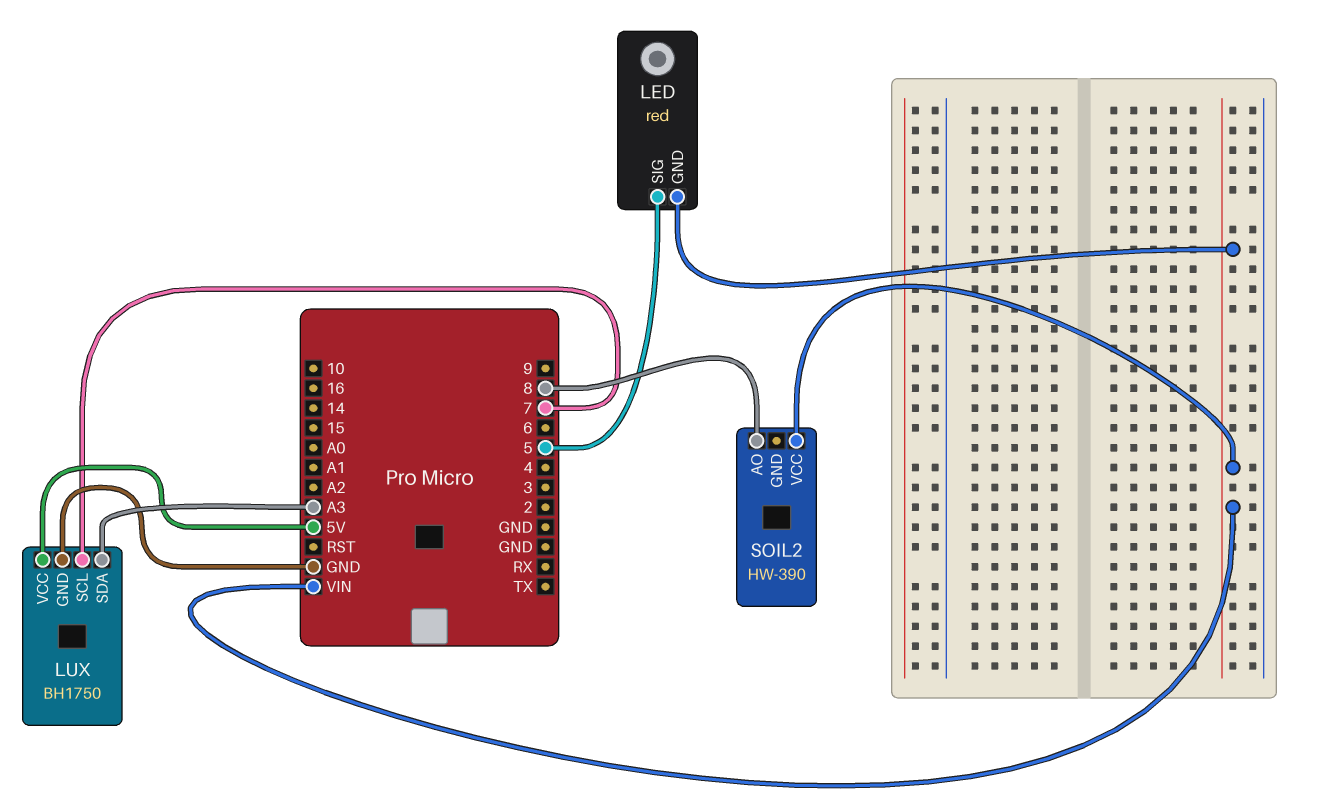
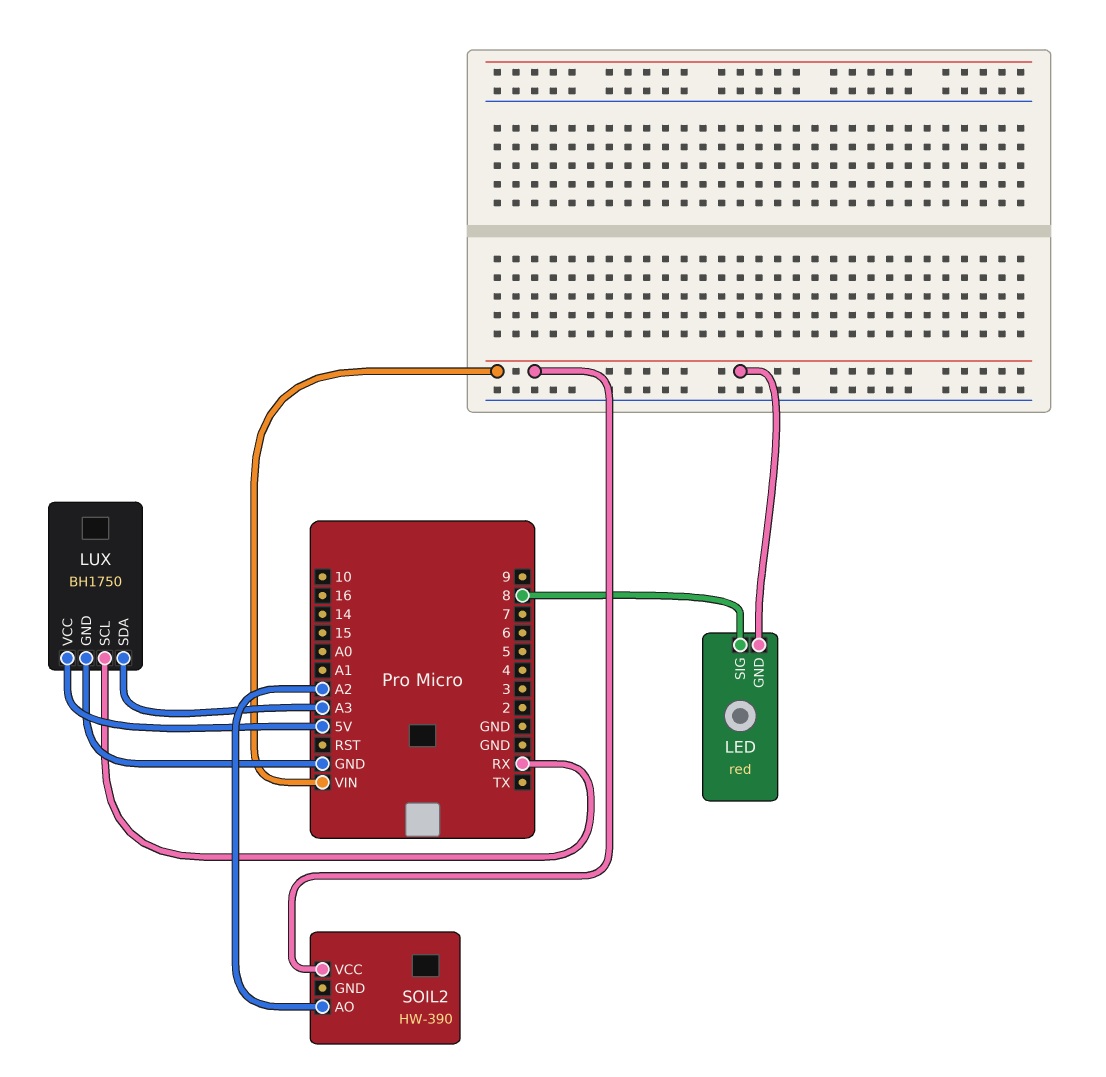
LED pin SIG: 5 -> 8
LUX pin SCL: 7 -> RX
SOIL2 pin AO: 8 -> A2

